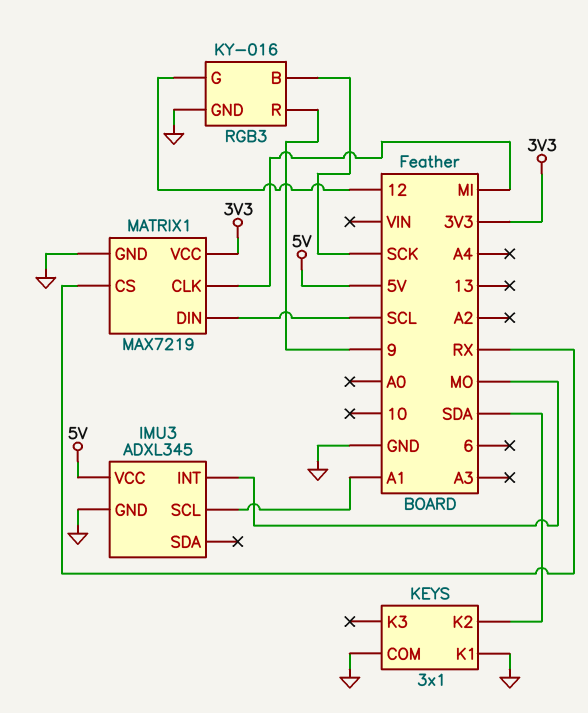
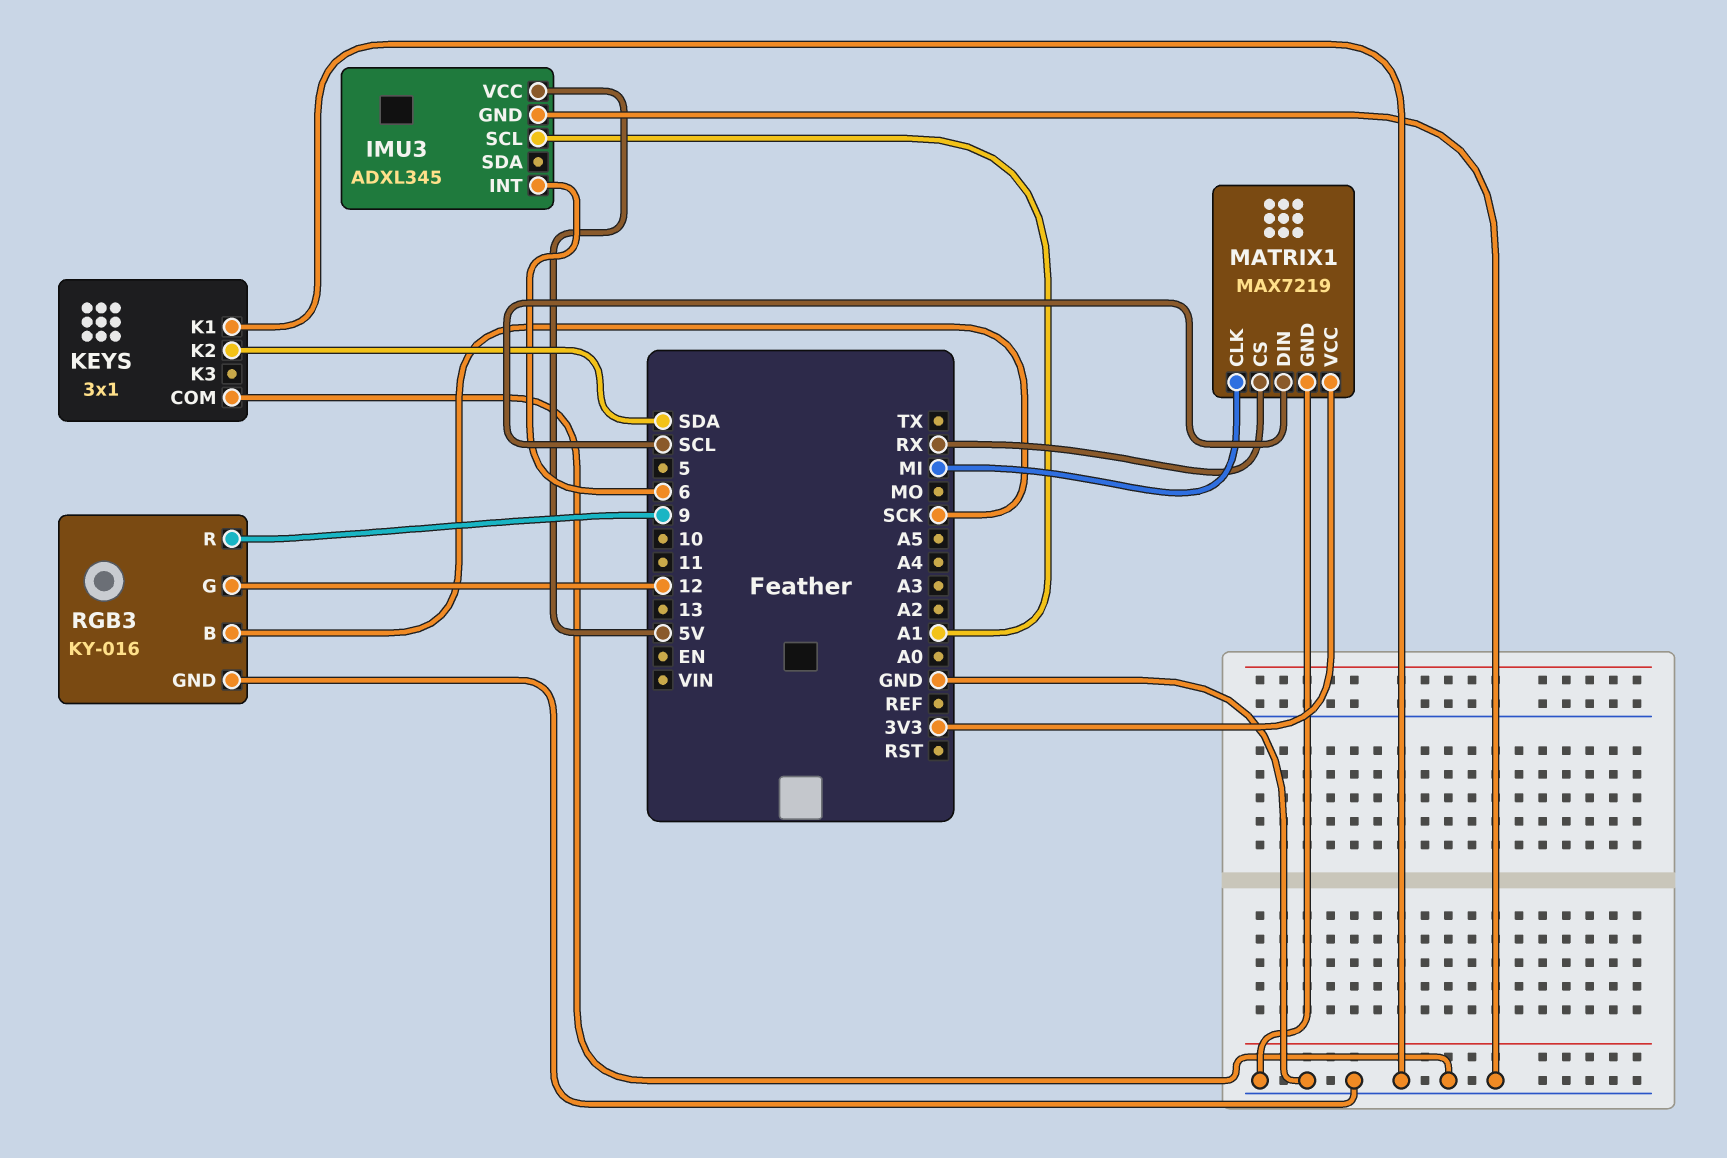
IMU3 pin INT: MO -> 6

